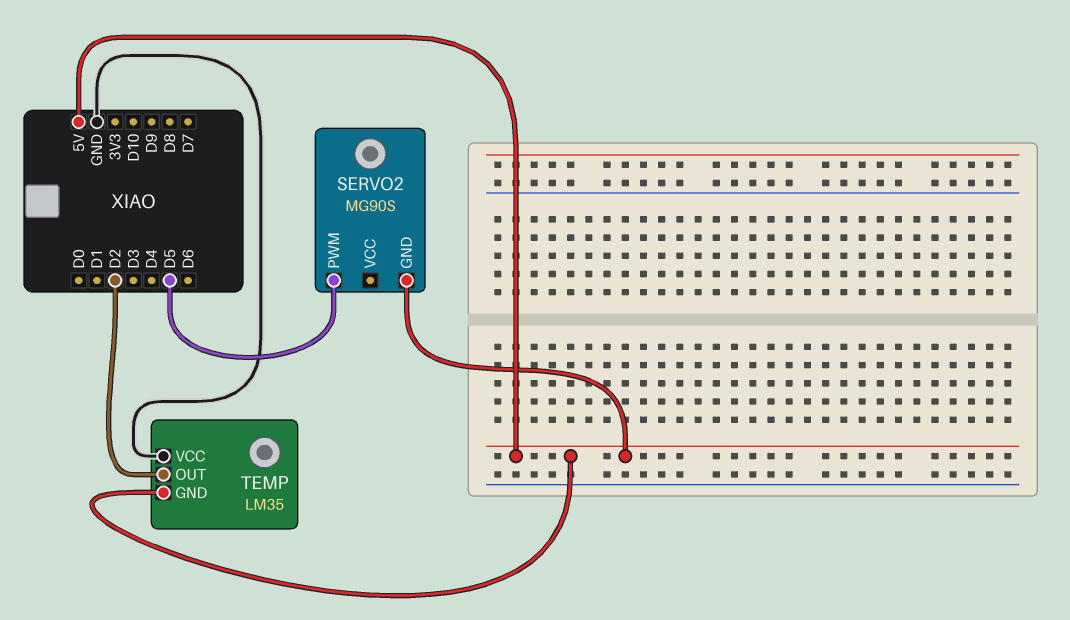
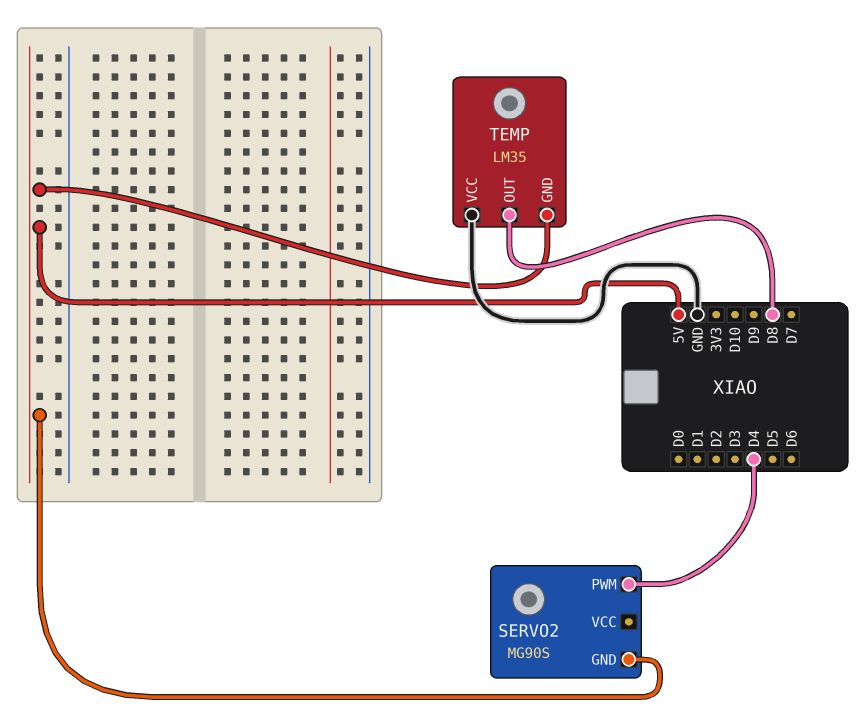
SERVO2 pin PWM: D5 -> D4
TEMP pin OUT: D2 -> D8

